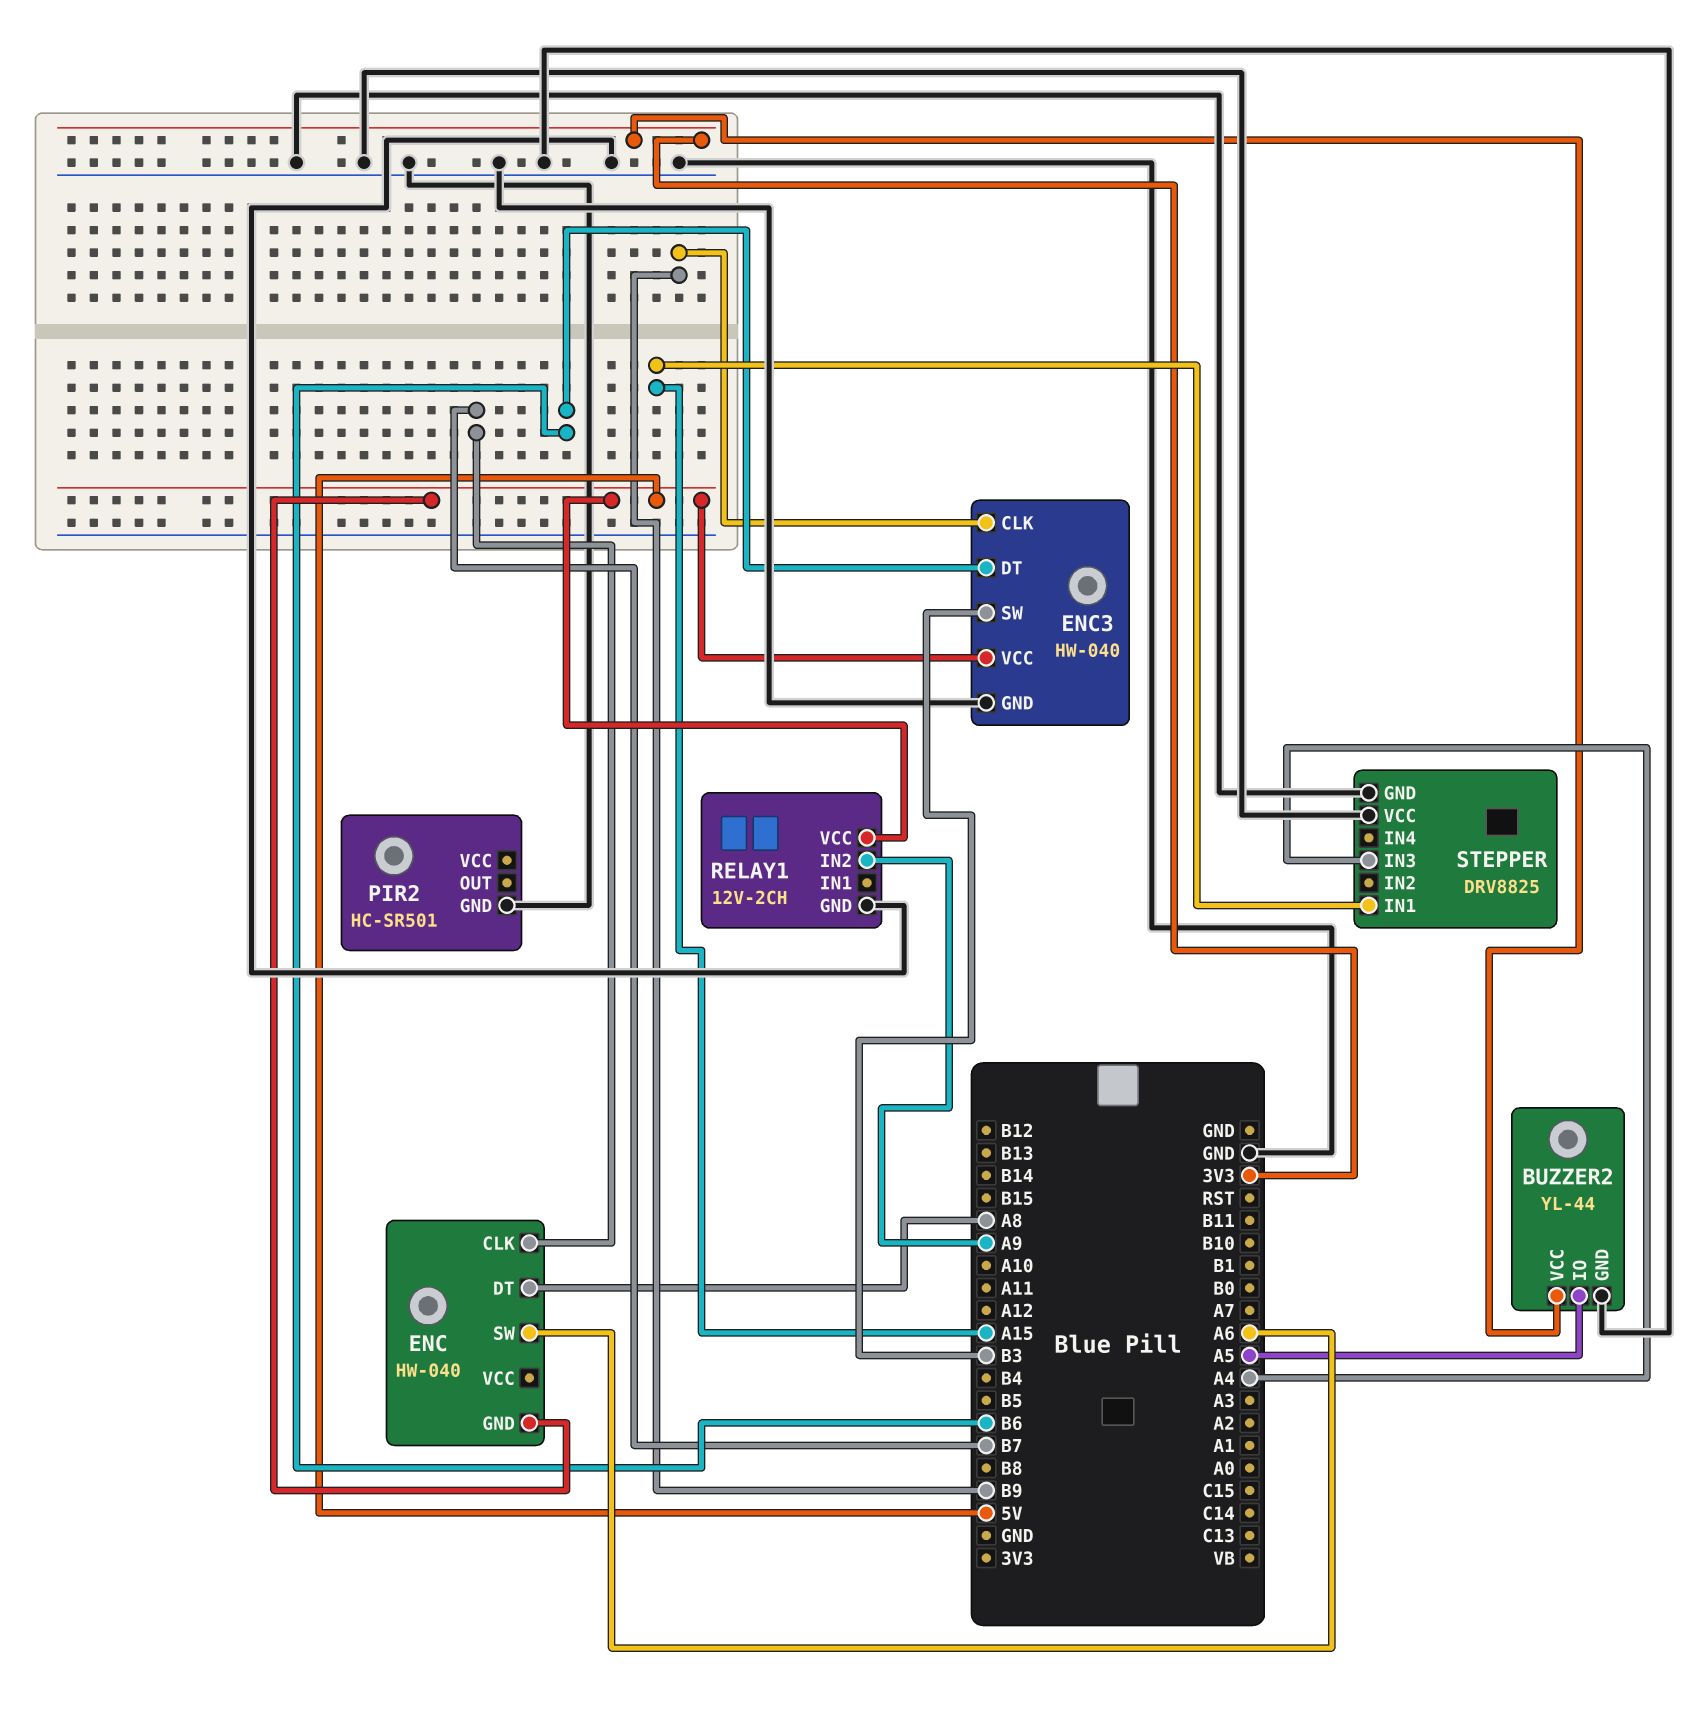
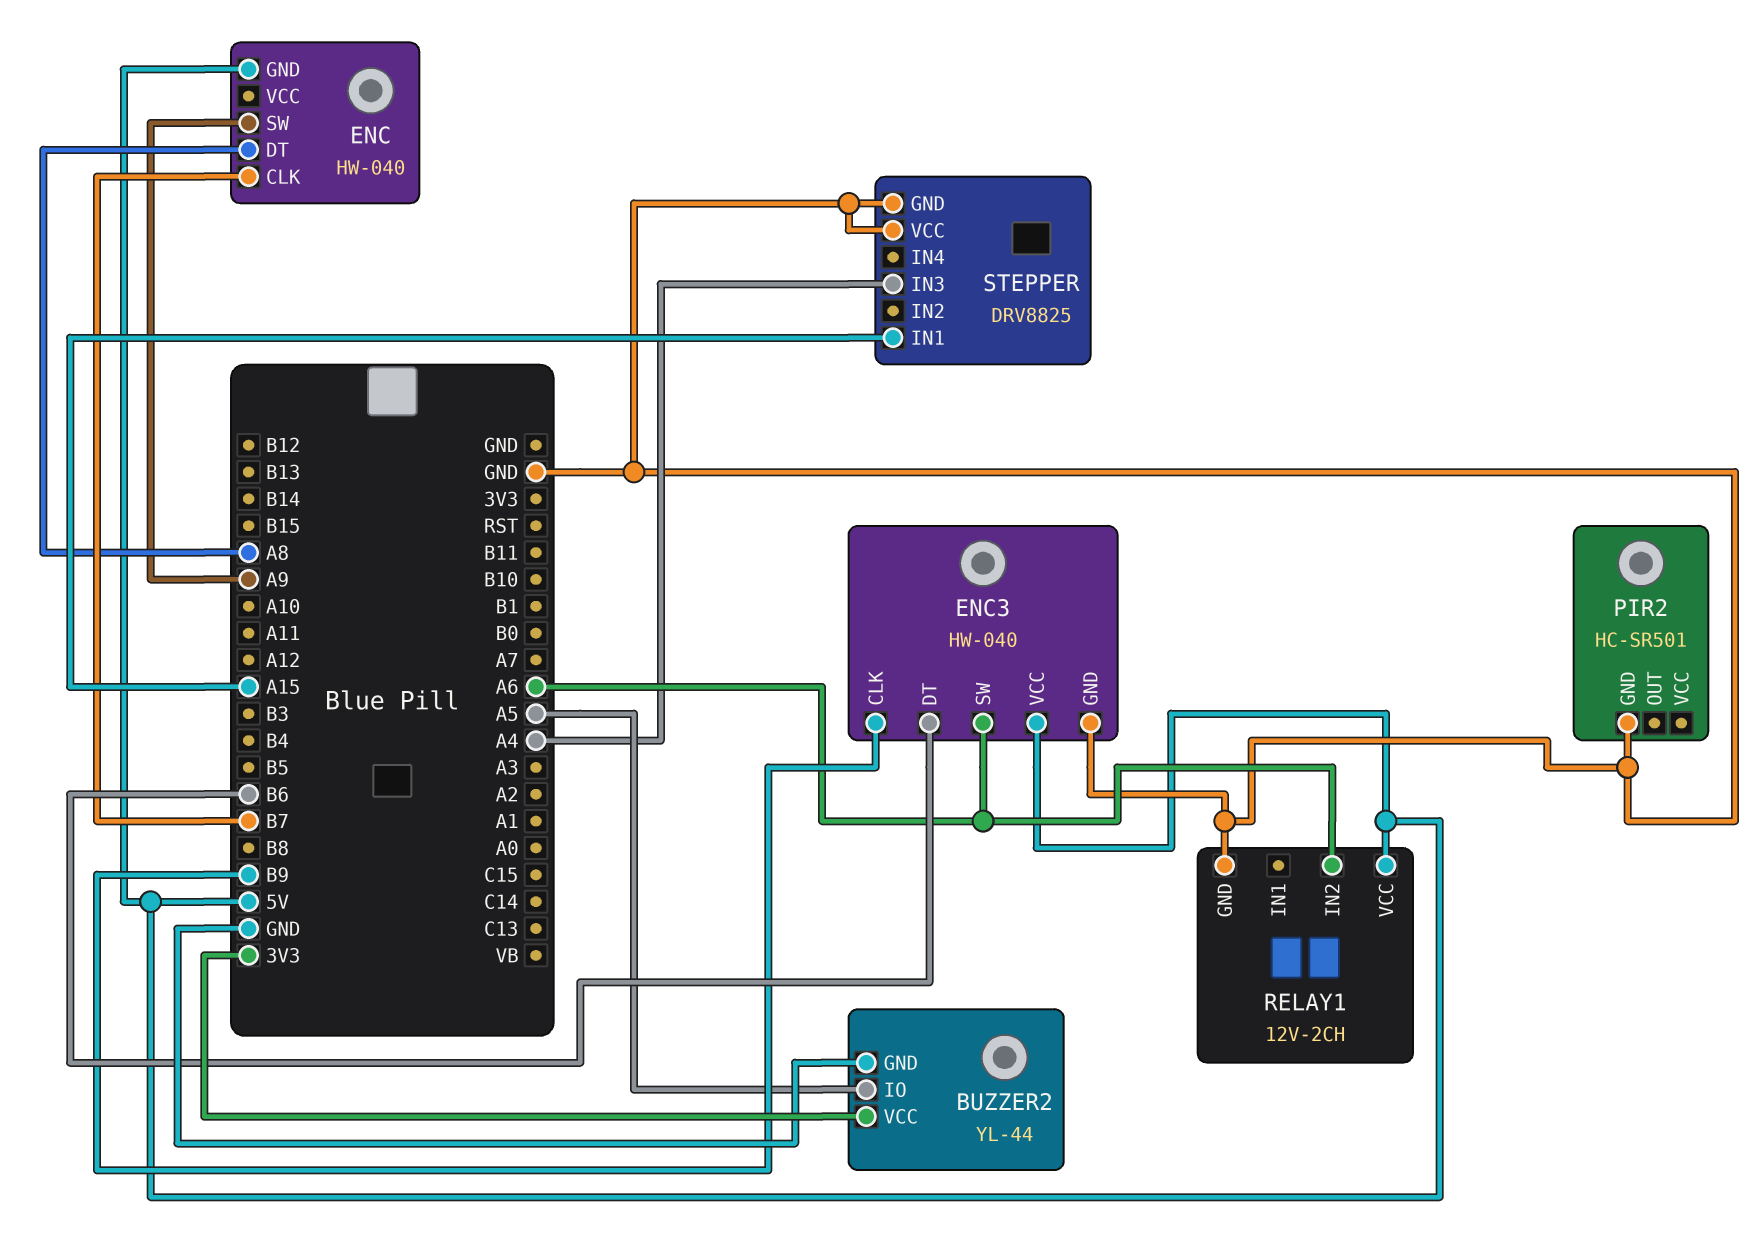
ENC pin SW: A6 -> A9
ENC3 pin SW: B3 -> A6
RELAY1 pin IN2: A9 -> A6

